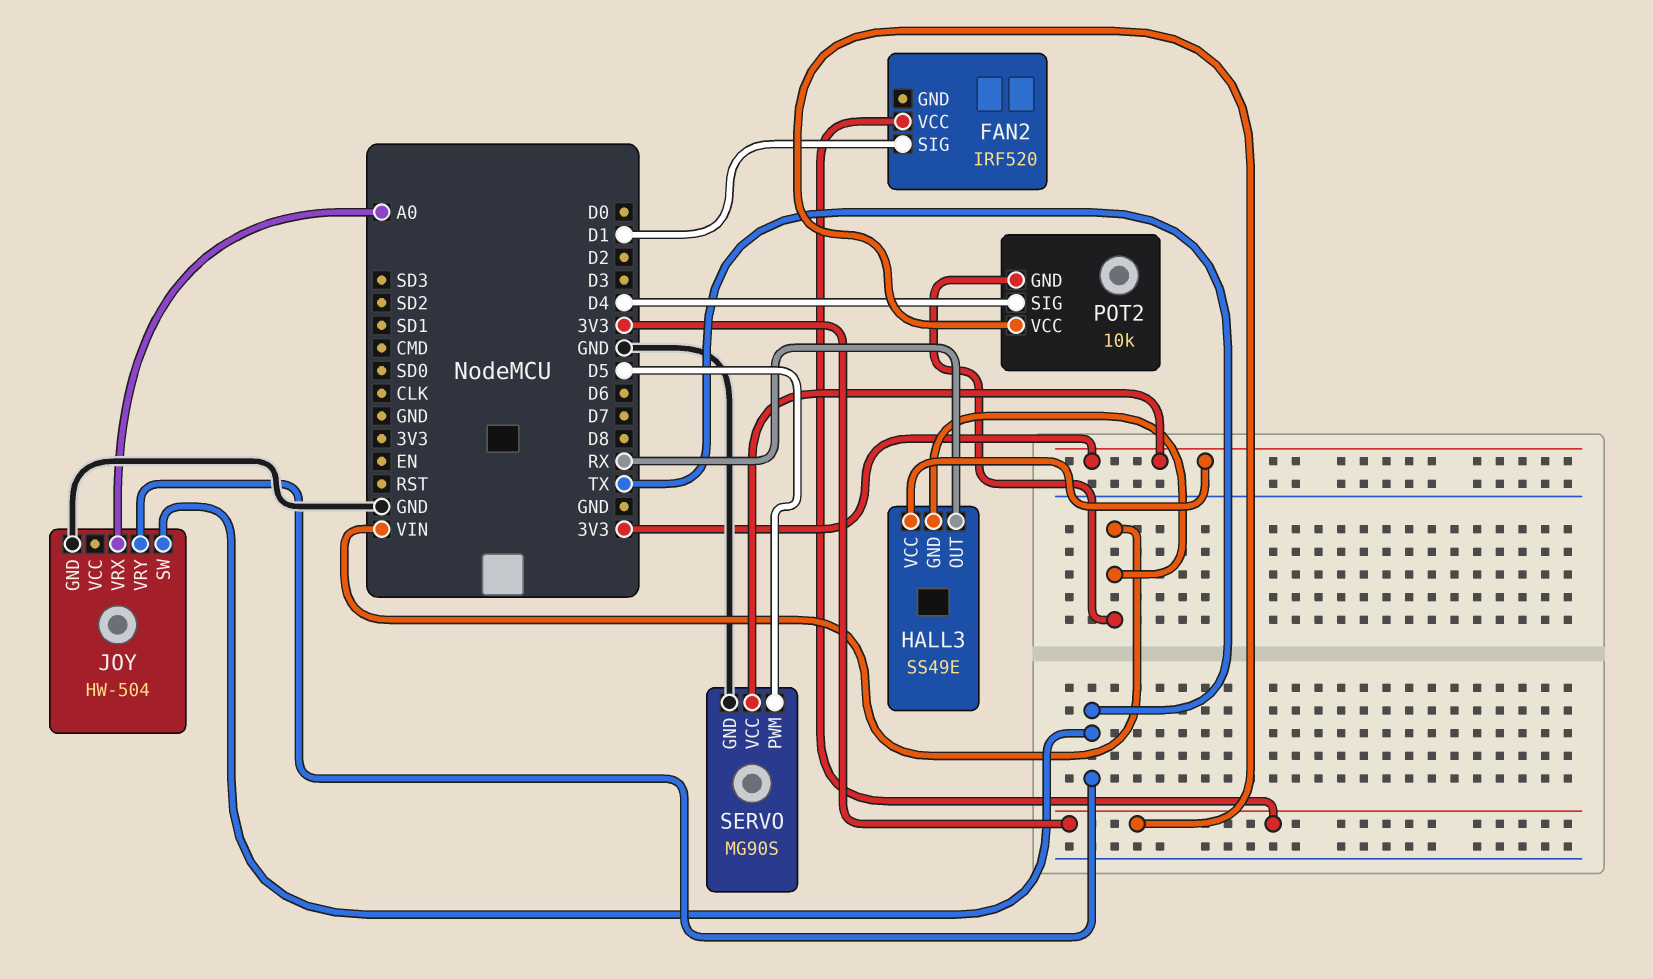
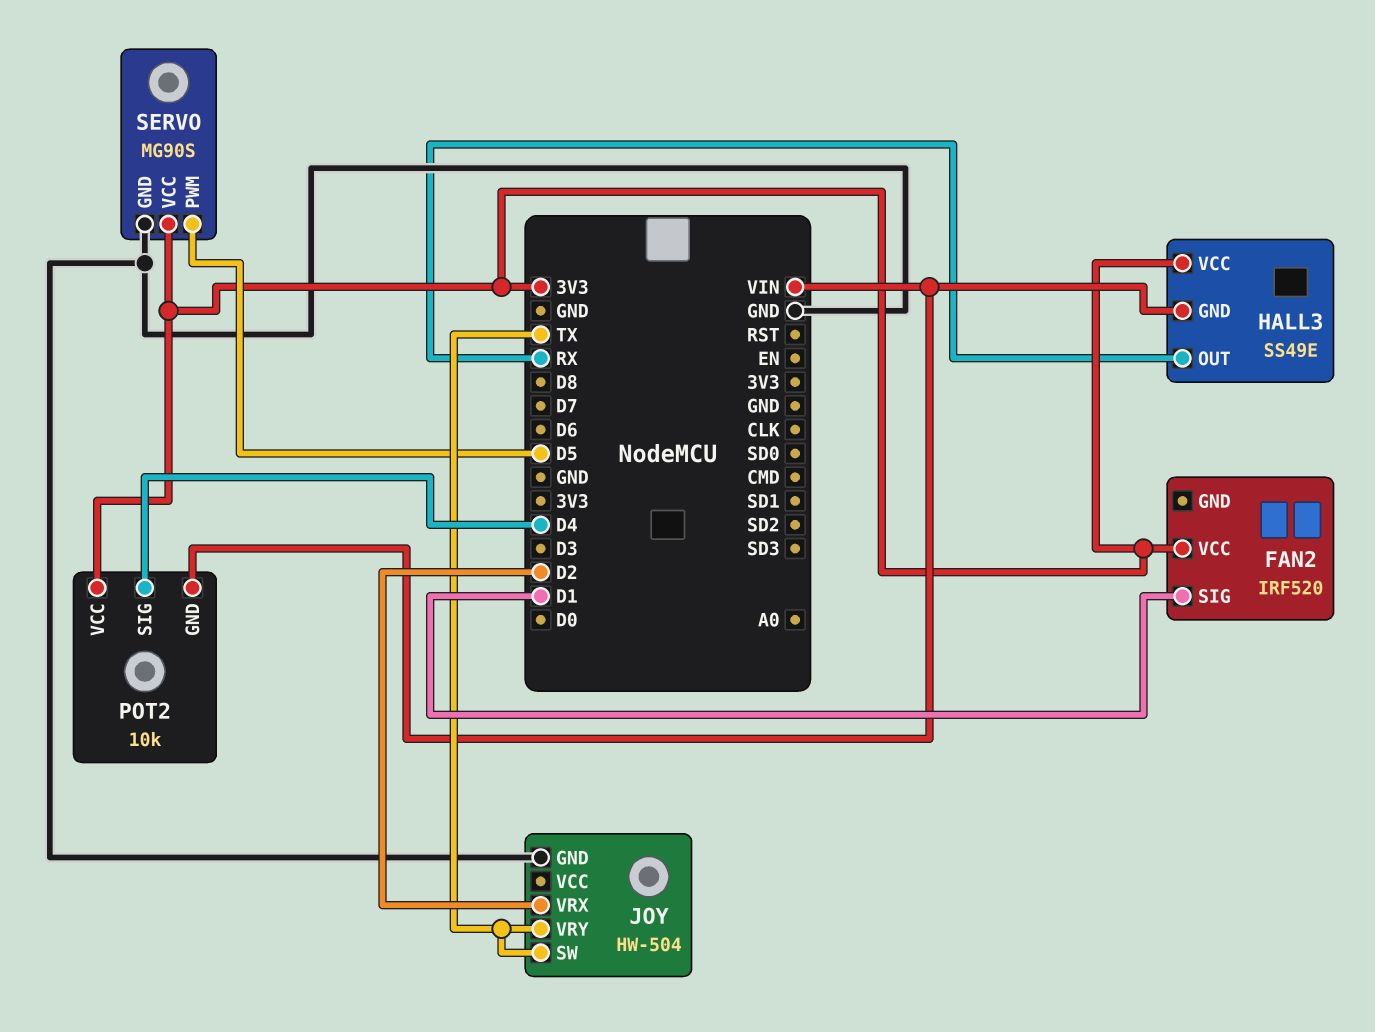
JOY pin VRX: A0 -> D2

